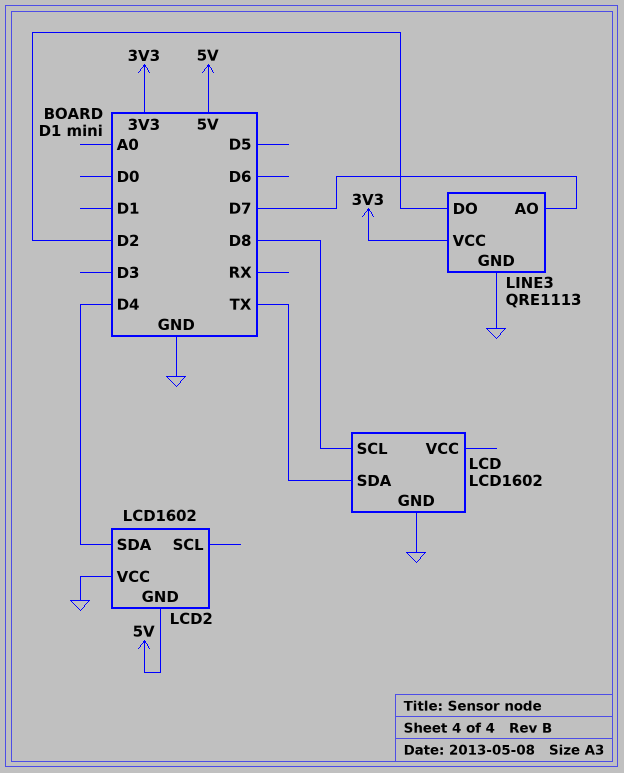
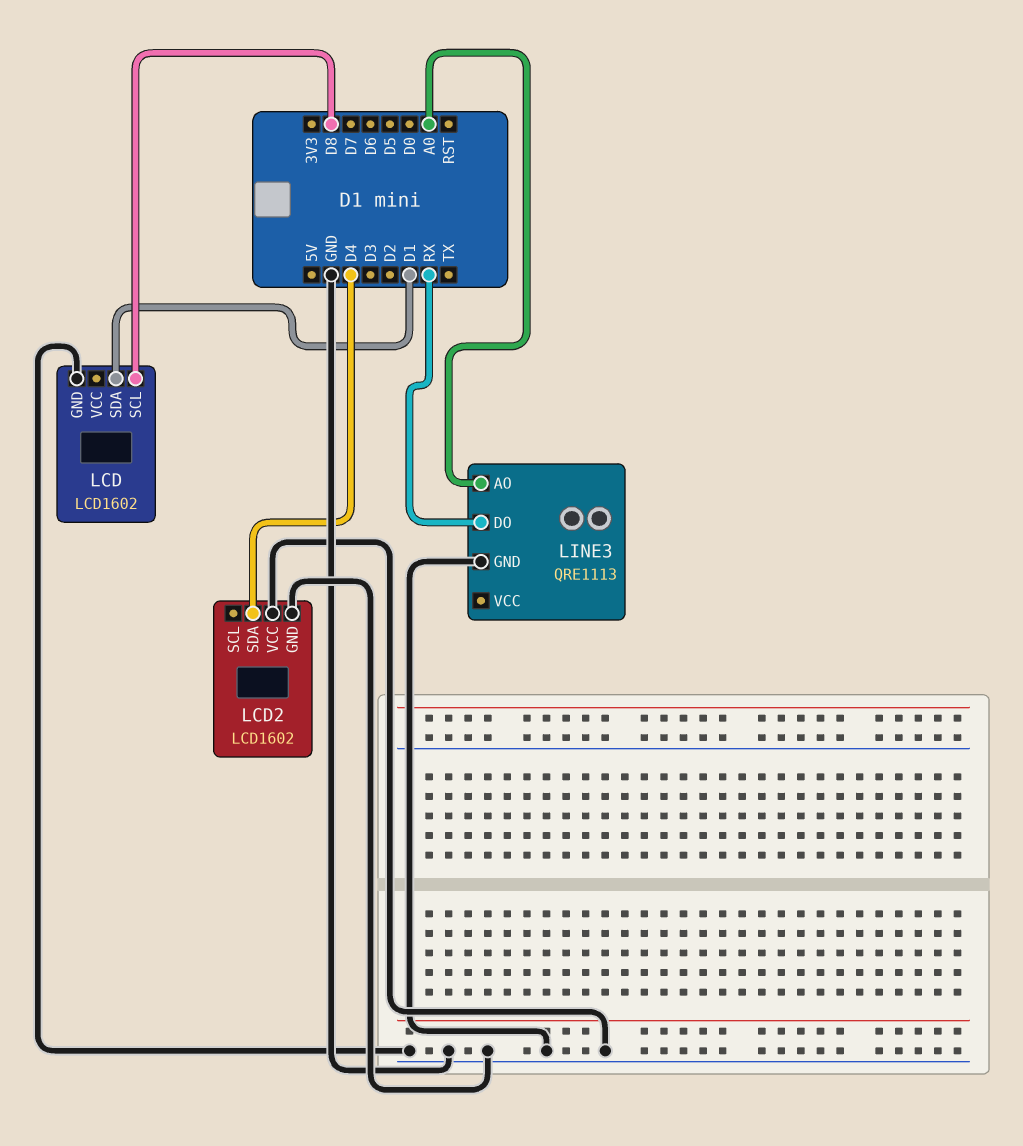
LCD pin SDA: TX -> D1
LCD2 pin GND: 5V -> GND
LINE3 pin AO: D7 -> A0
LINE3 pin DO: D2 -> RX
LINE3 pin VCC: 3V3 -> none

